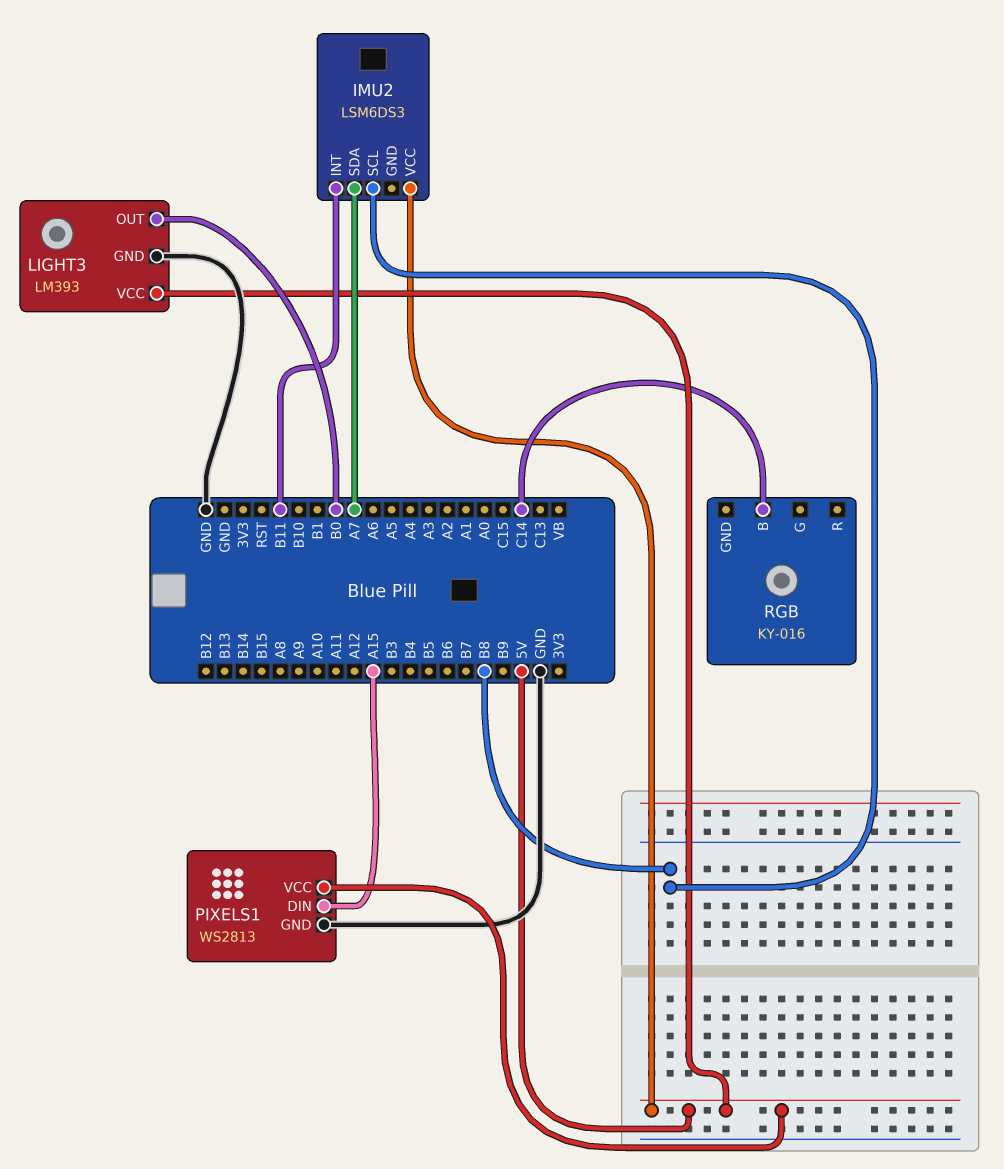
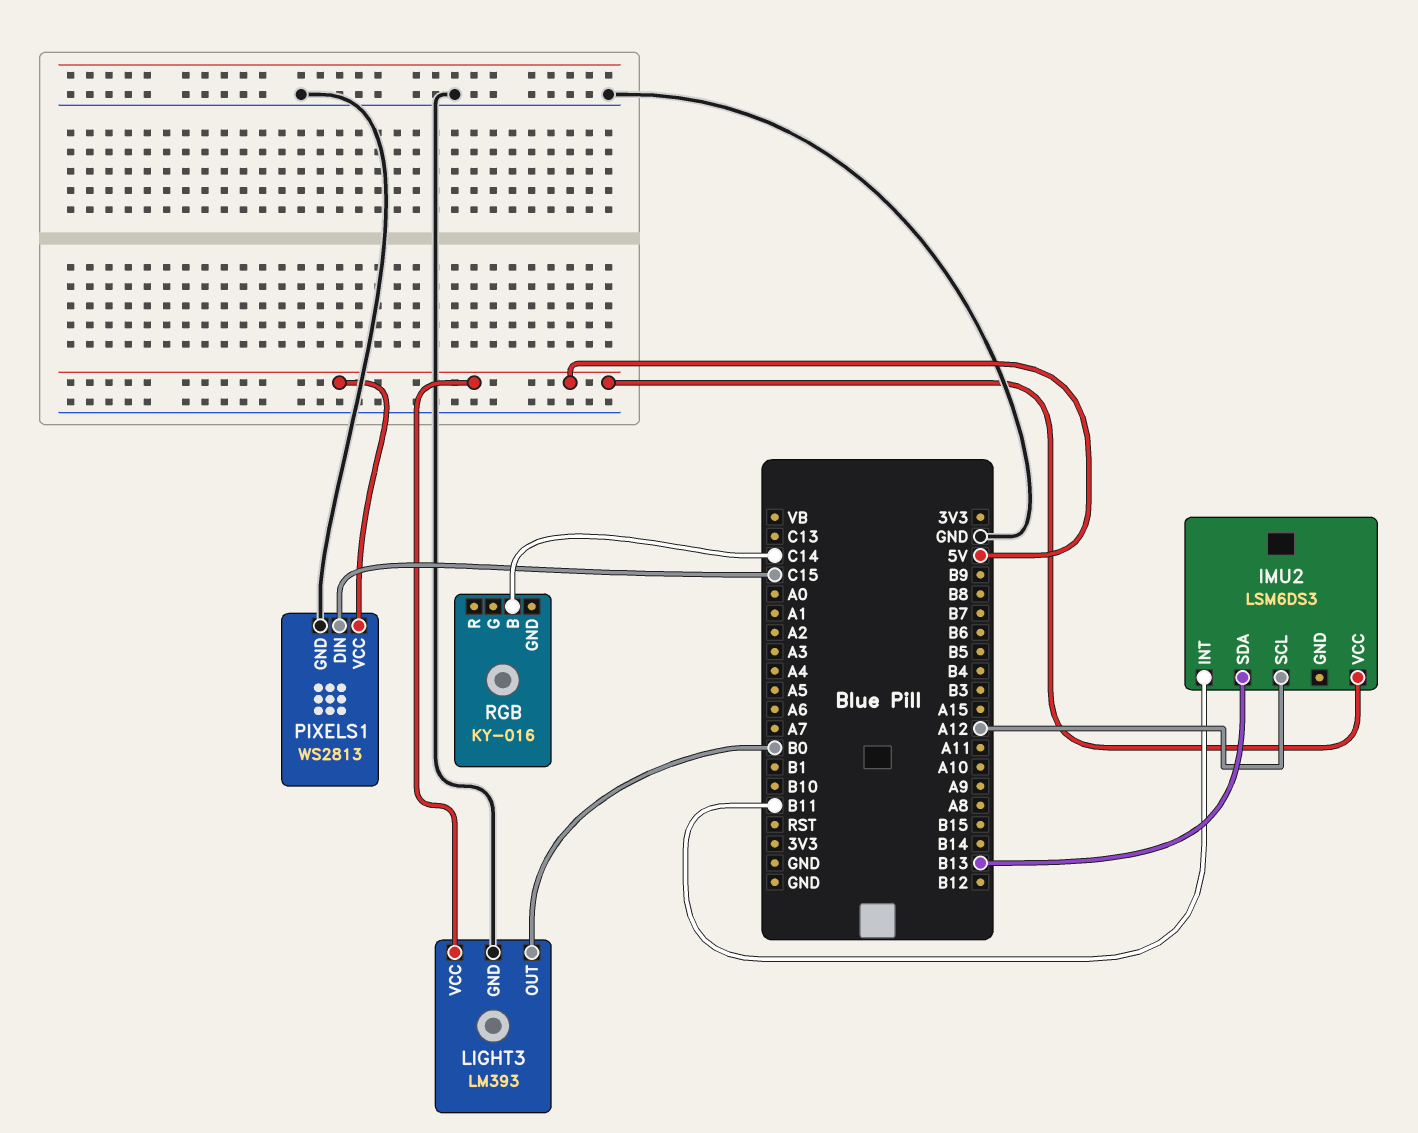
IMU2 pin SCL: B8 -> A12
IMU2 pin SDA: A7 -> B13
PIXELS1 pin DIN: A15 -> C15

